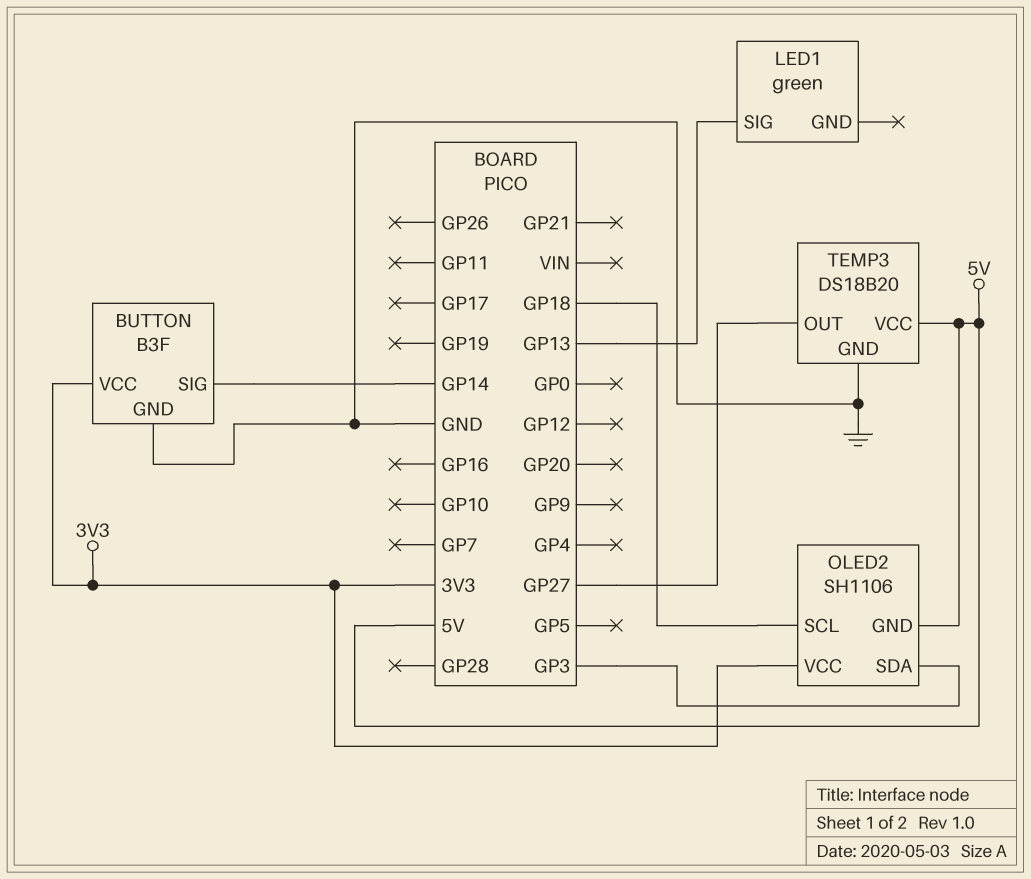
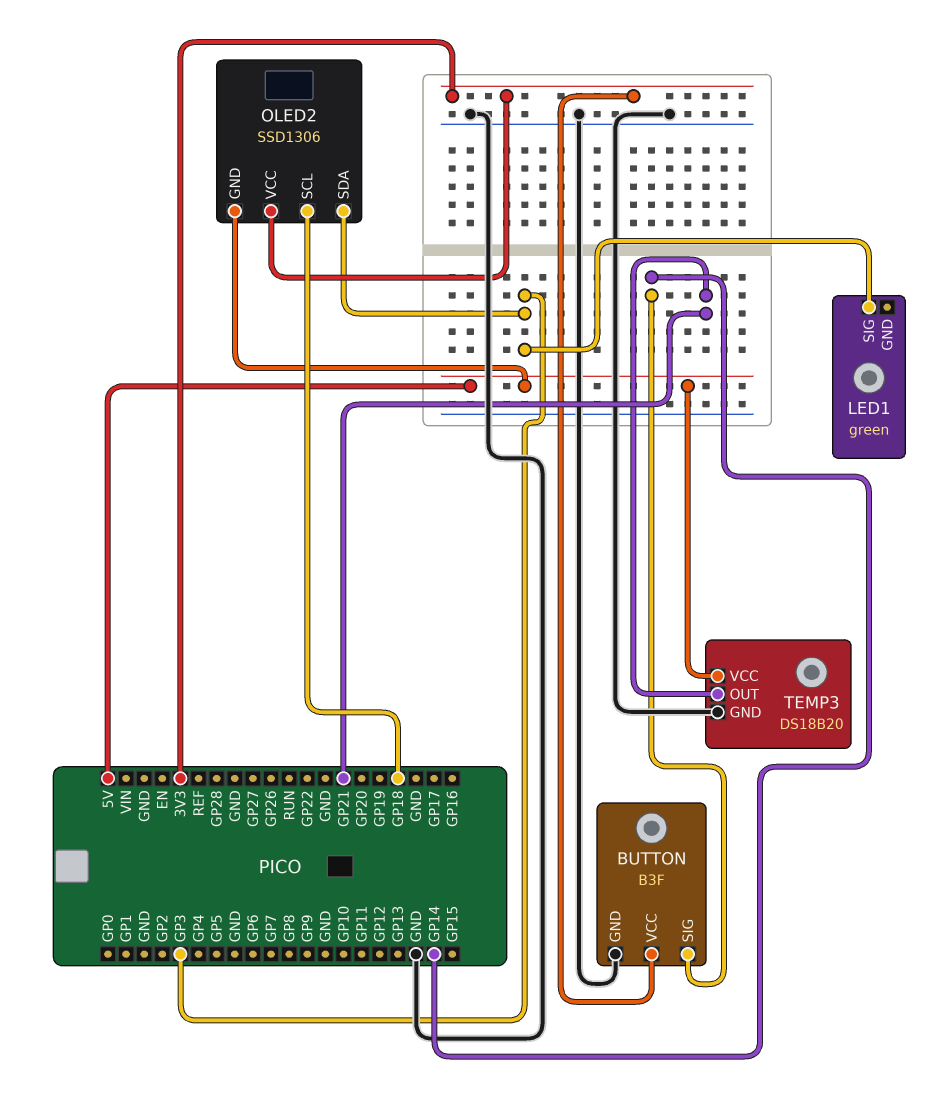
LED1 pin SIG: GP13 -> GP3
OLED2: SH1106 -> SSD1306
TEMP3 pin OUT: GP27 -> GP21

